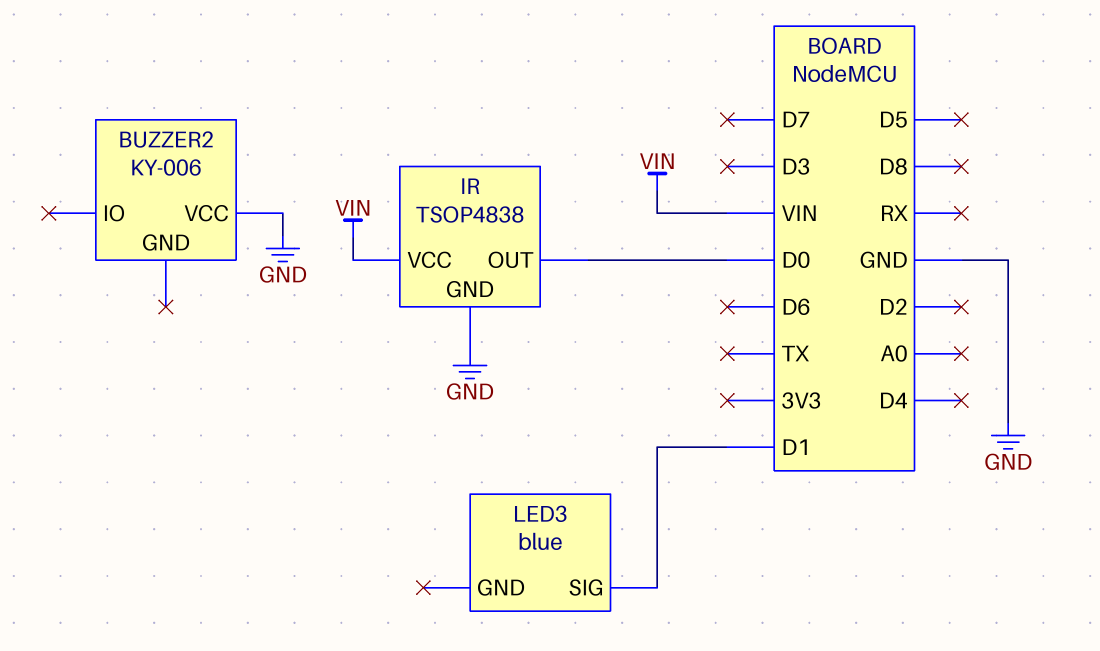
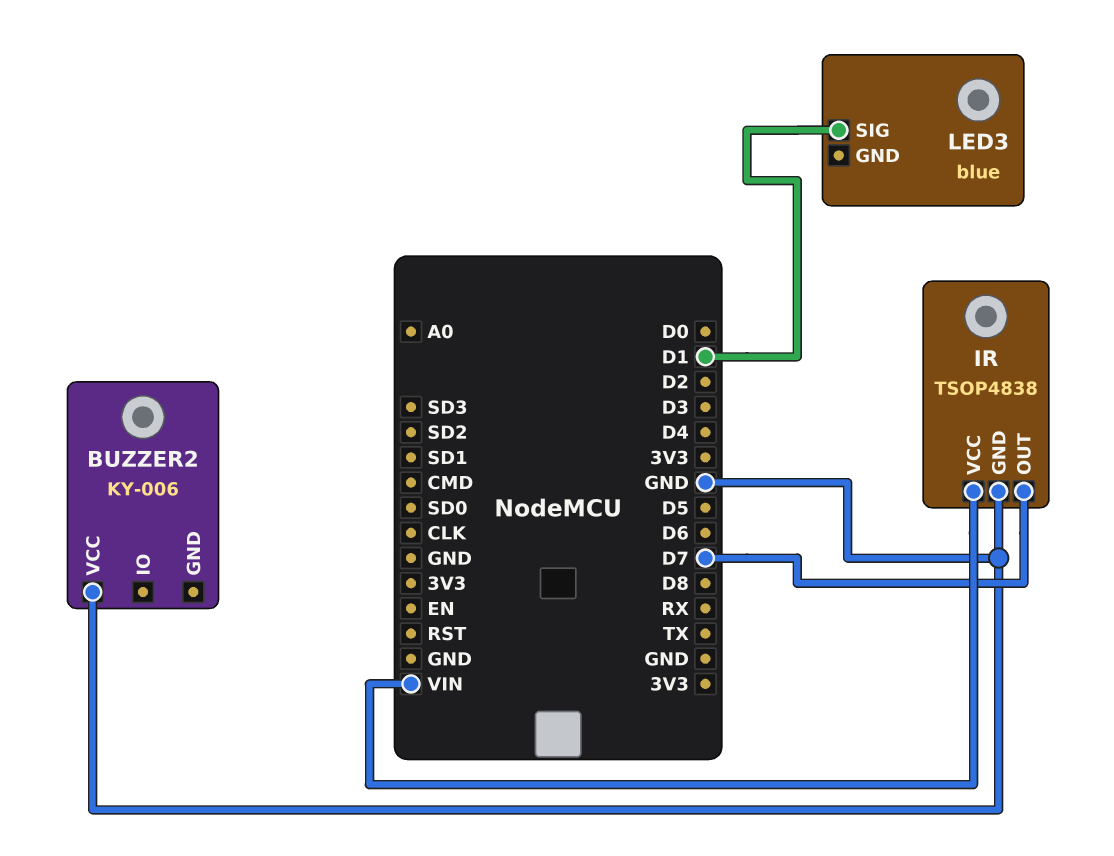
IR pin OUT: D0 -> D7

